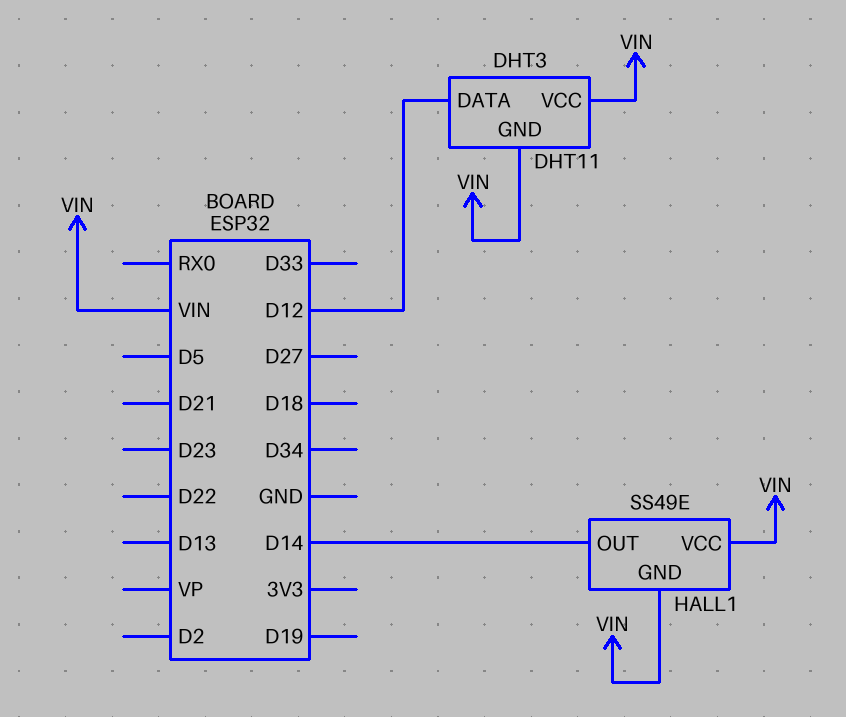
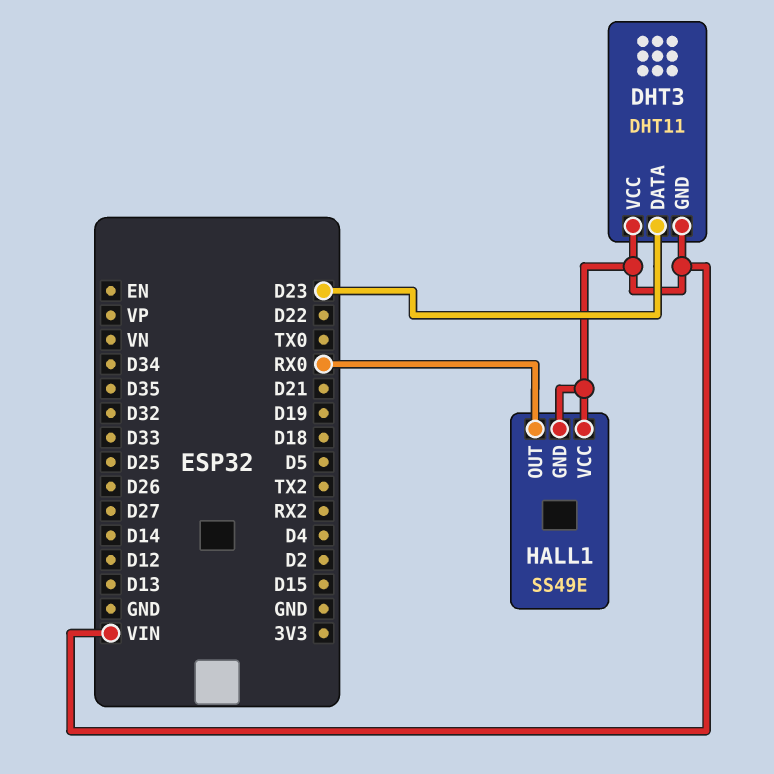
DHT3 pin DATA: D12 -> D23
HALL1 pin OUT: D14 -> RX0

